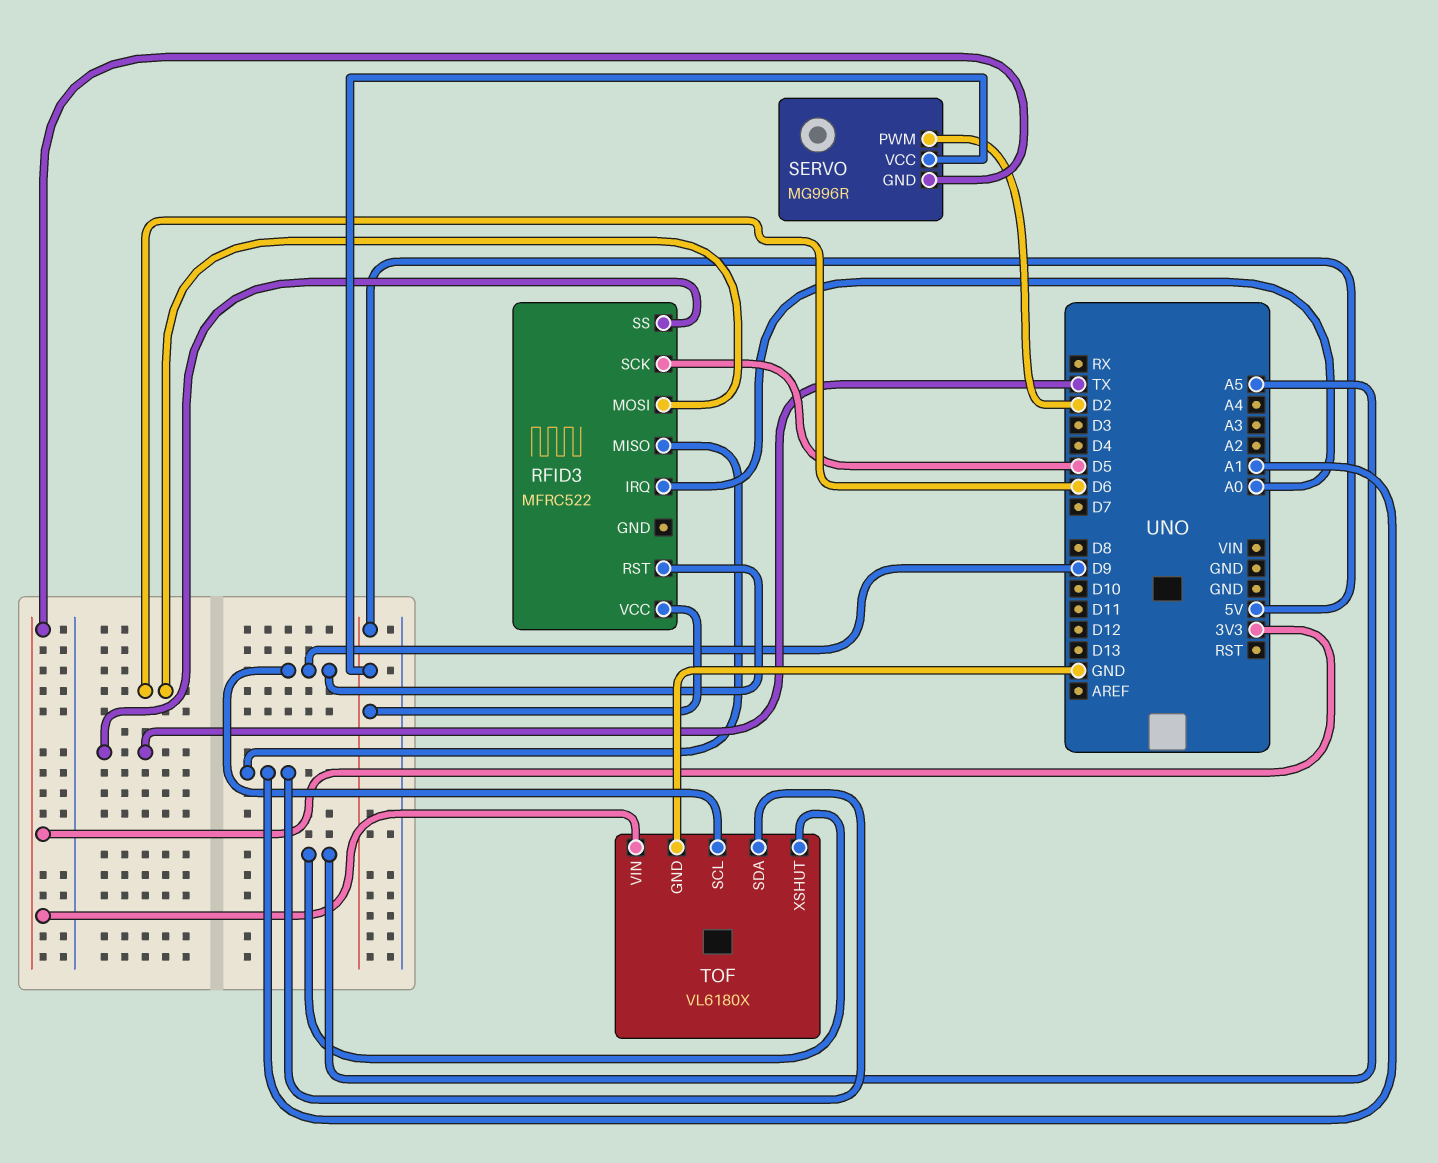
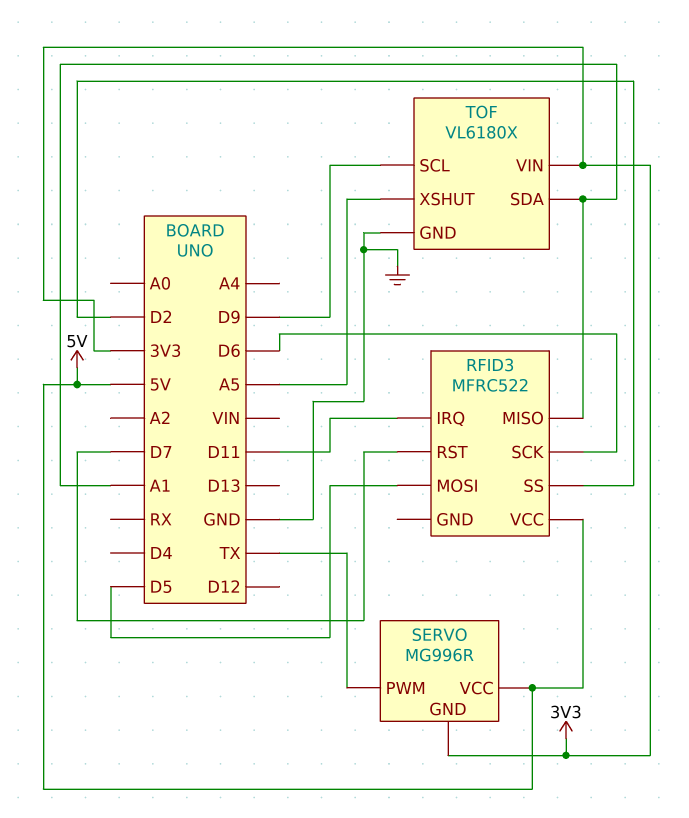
RFID3 pin IRQ: A0 -> D11
RFID3 pin MOSI: D6 -> D5
RFID3 pin RST: D9 -> D7
RFID3 pin SCK: D5 -> D6
RFID3 pin SS: TX -> D2
SERVO pin PWM: D2 -> TX

